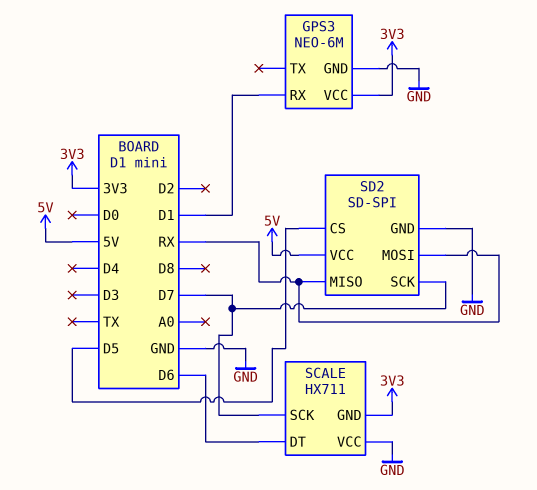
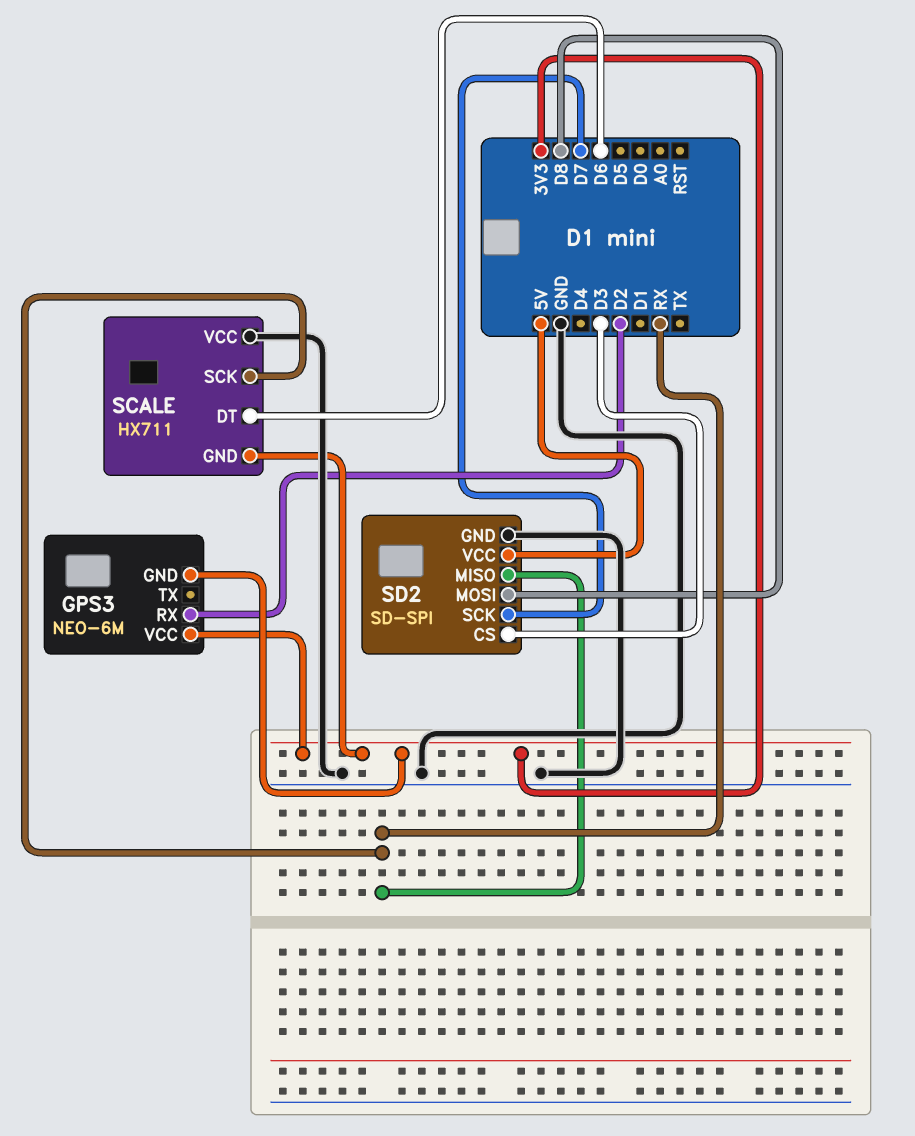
GPS3 pin GND: GND -> 3V3
GPS3 pin RX: D1 -> D2
SCALE pin SCK: D7 -> RX
SD2 pin CS: D5 -> D3
SD2 pin MOSI: RX -> D8

